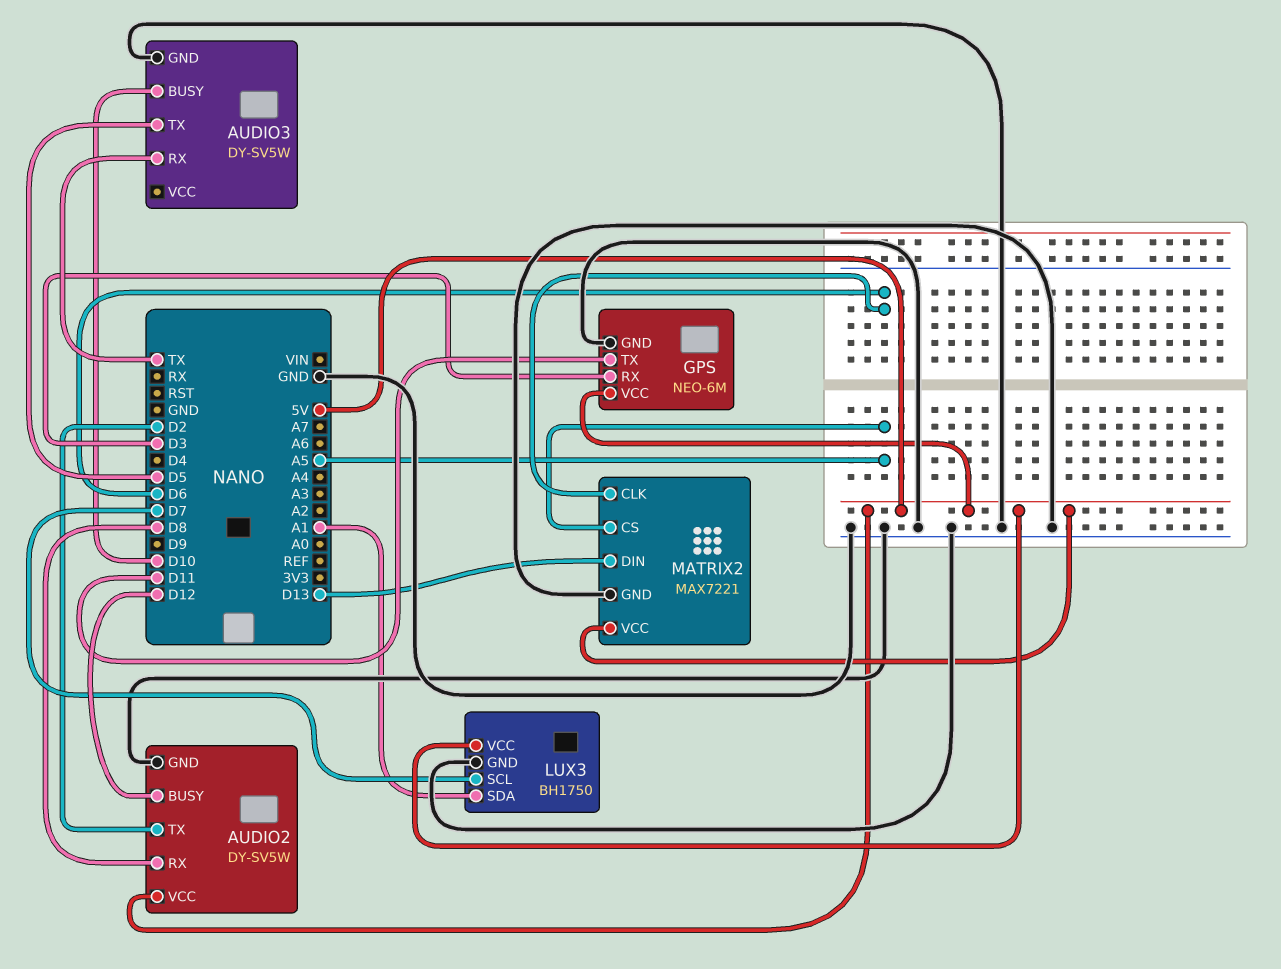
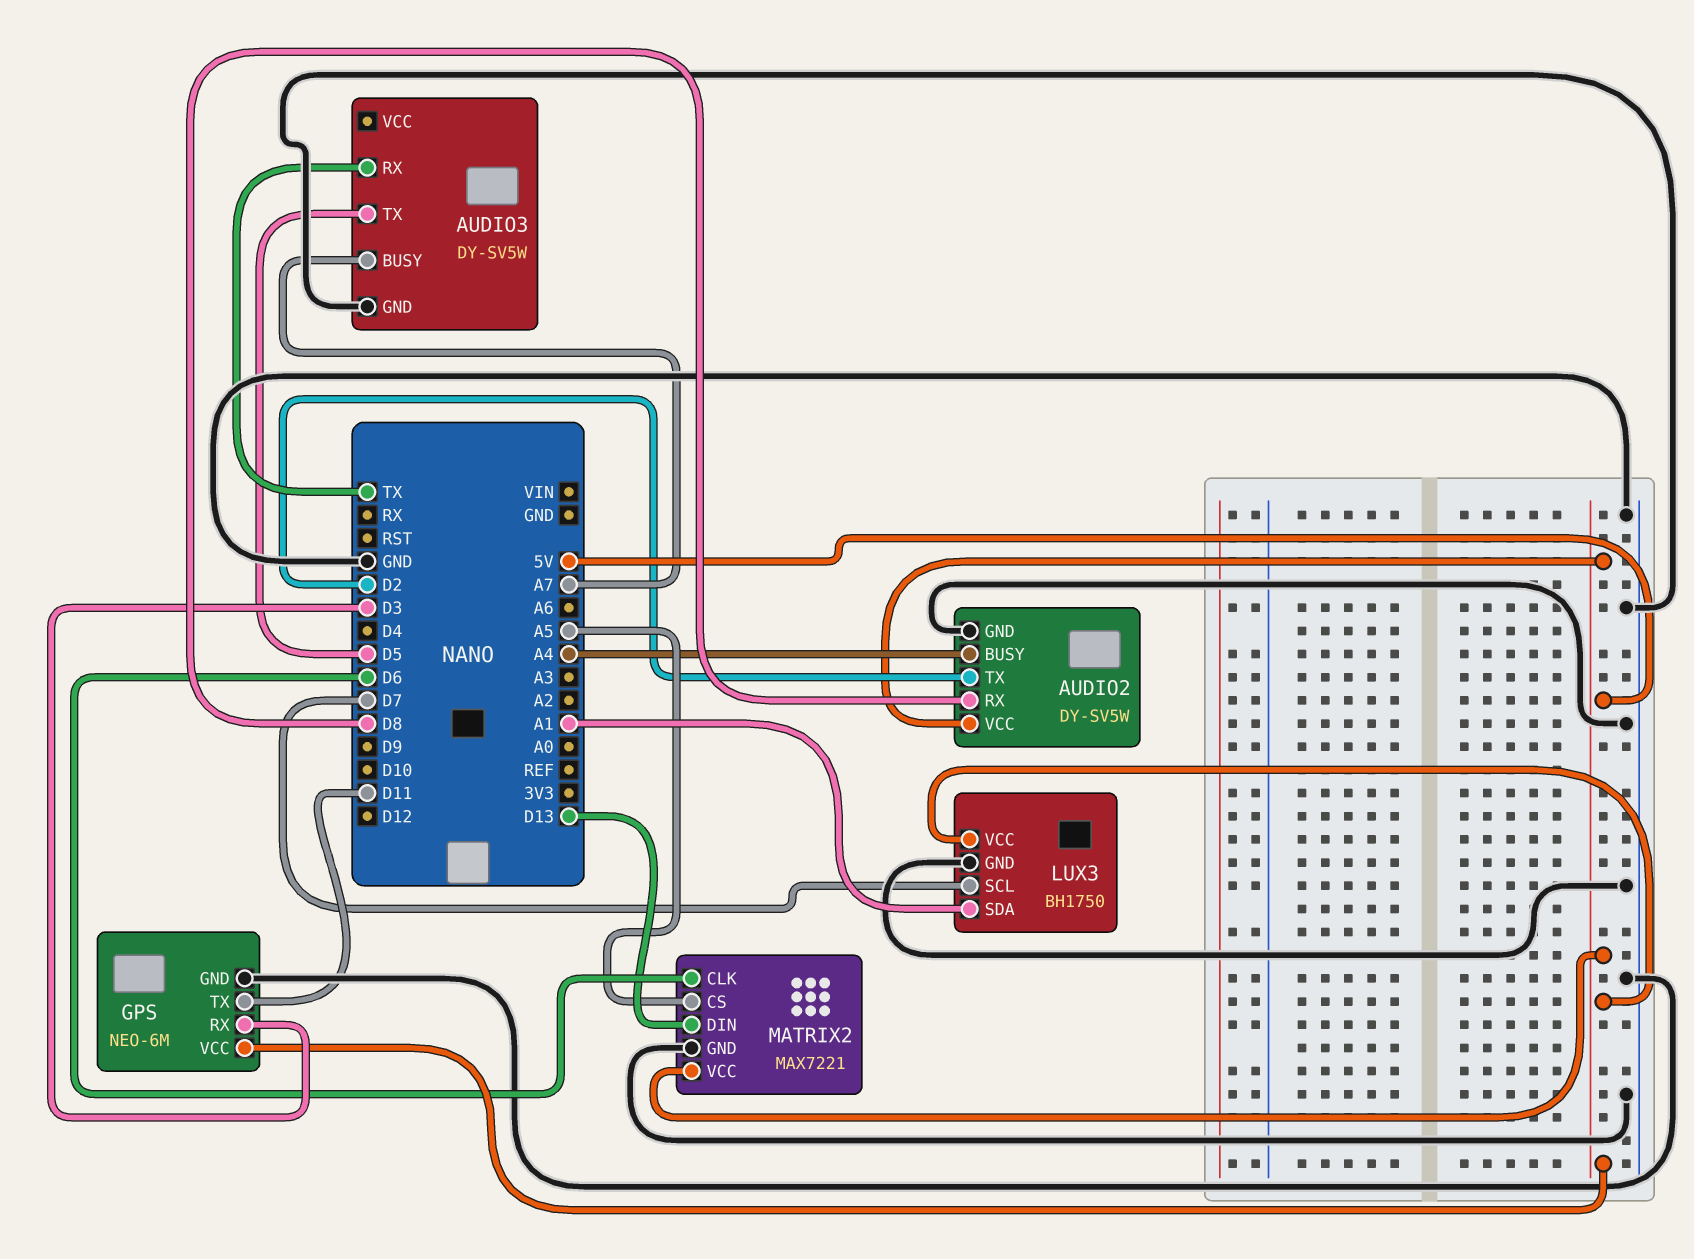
AUDIO2 pin BUSY: D12 -> A4
AUDIO3 pin BUSY: D10 -> A7

